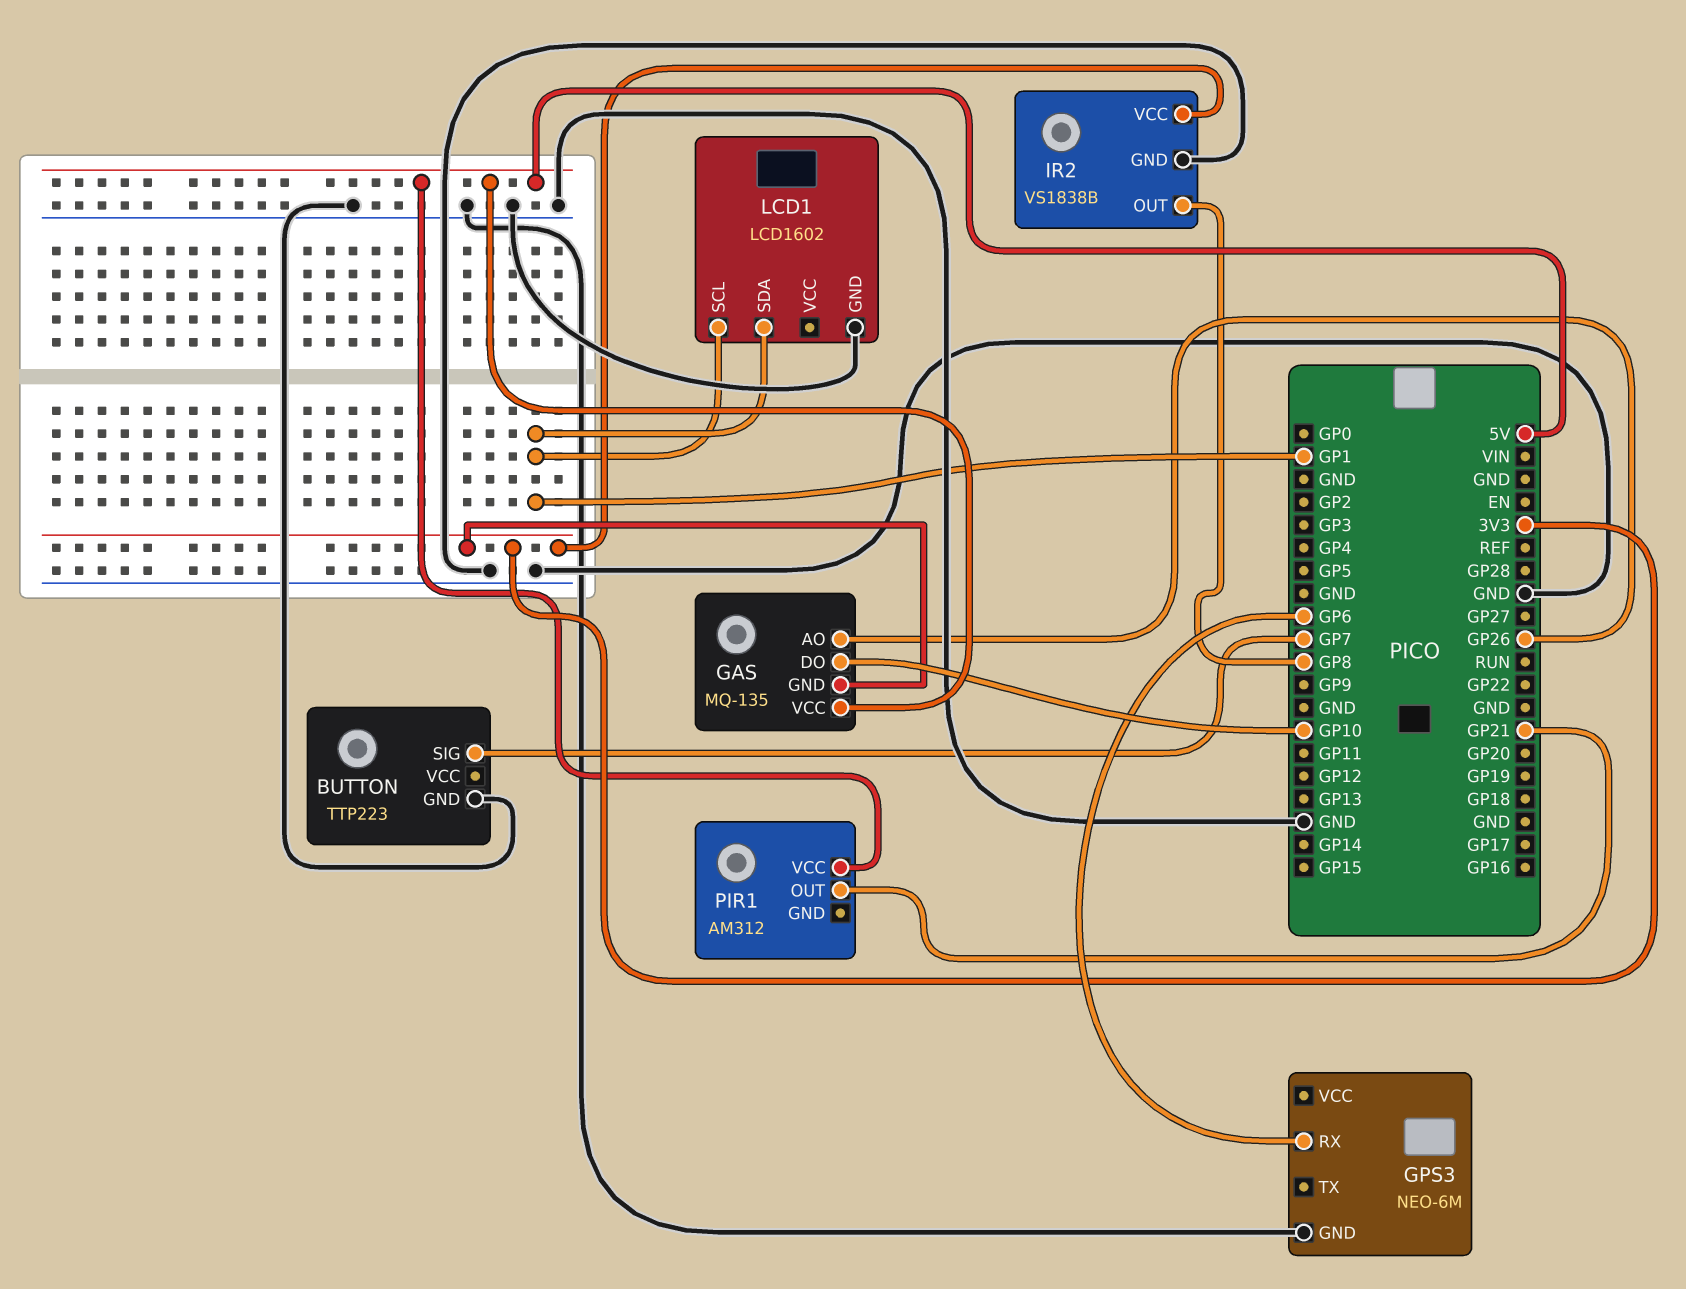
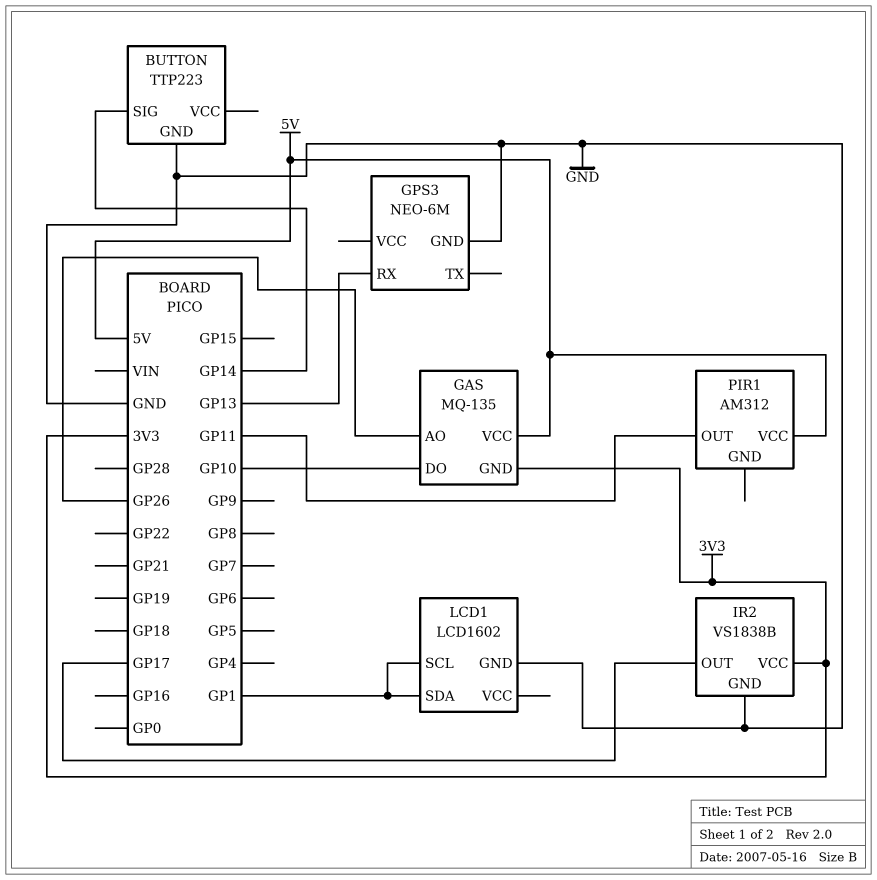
BUTTON pin SIG: GP7 -> GP14
GPS3 pin RX: GP6 -> GP13
IR2 pin OUT: GP8 -> GP17
PIR1 pin OUT: GP21 -> GP11

